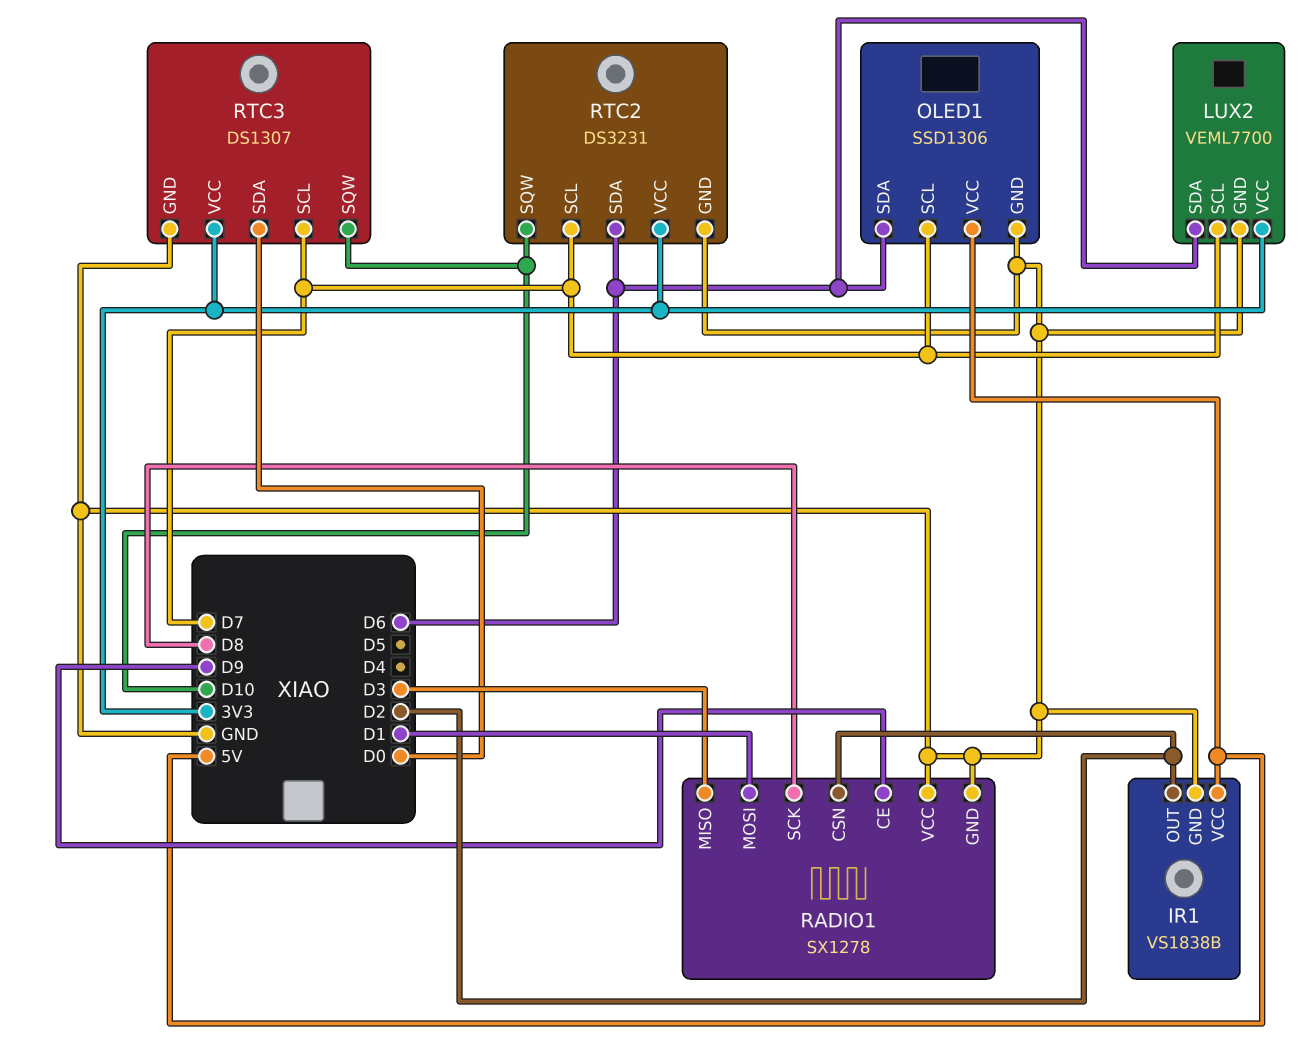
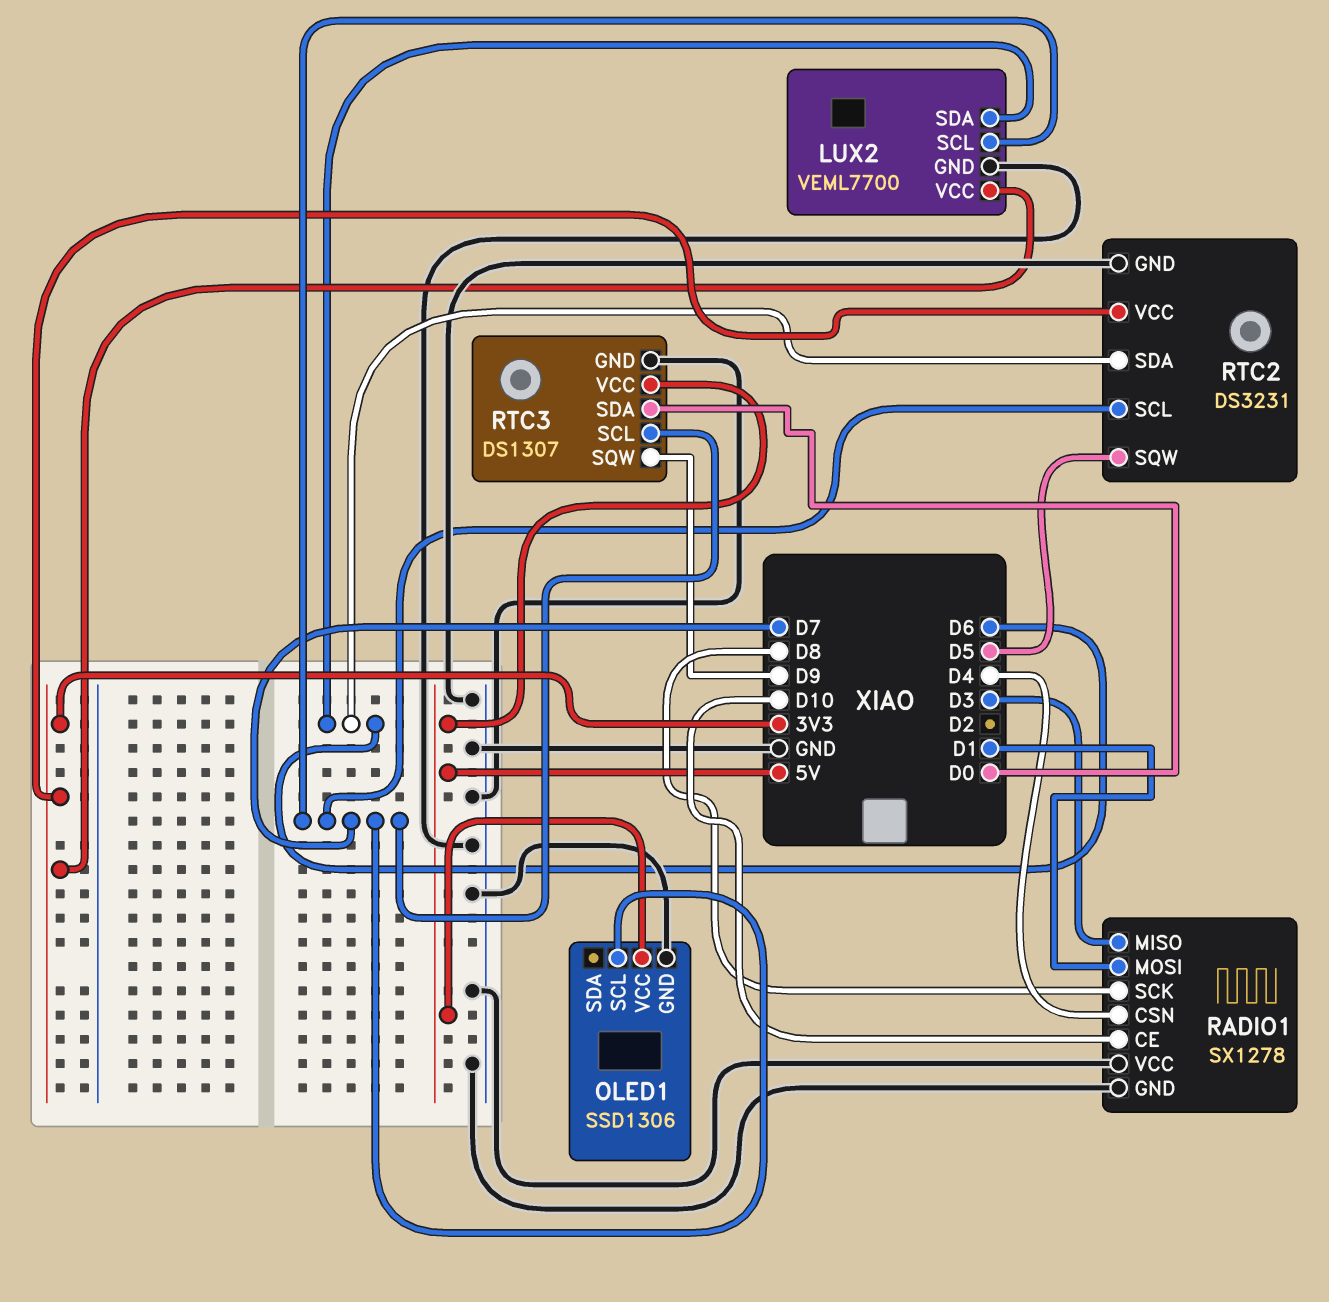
IR1: VS1838B -> none
IR1 pin GND: GND -> none
IR1 pin OUT: D2 -> none
IR1 pin VCC: 5V -> none
OLED1 pin SDA: D6 -> none
RADIO1 pin CE: D9 -> D10
RADIO1 pin CSN: D2 -> D4
RTC2 pin SQW: D10 -> D5
RTC3 pin SQW: D10 -> D9
RTC3 pin VCC: 3V3 -> 5V

